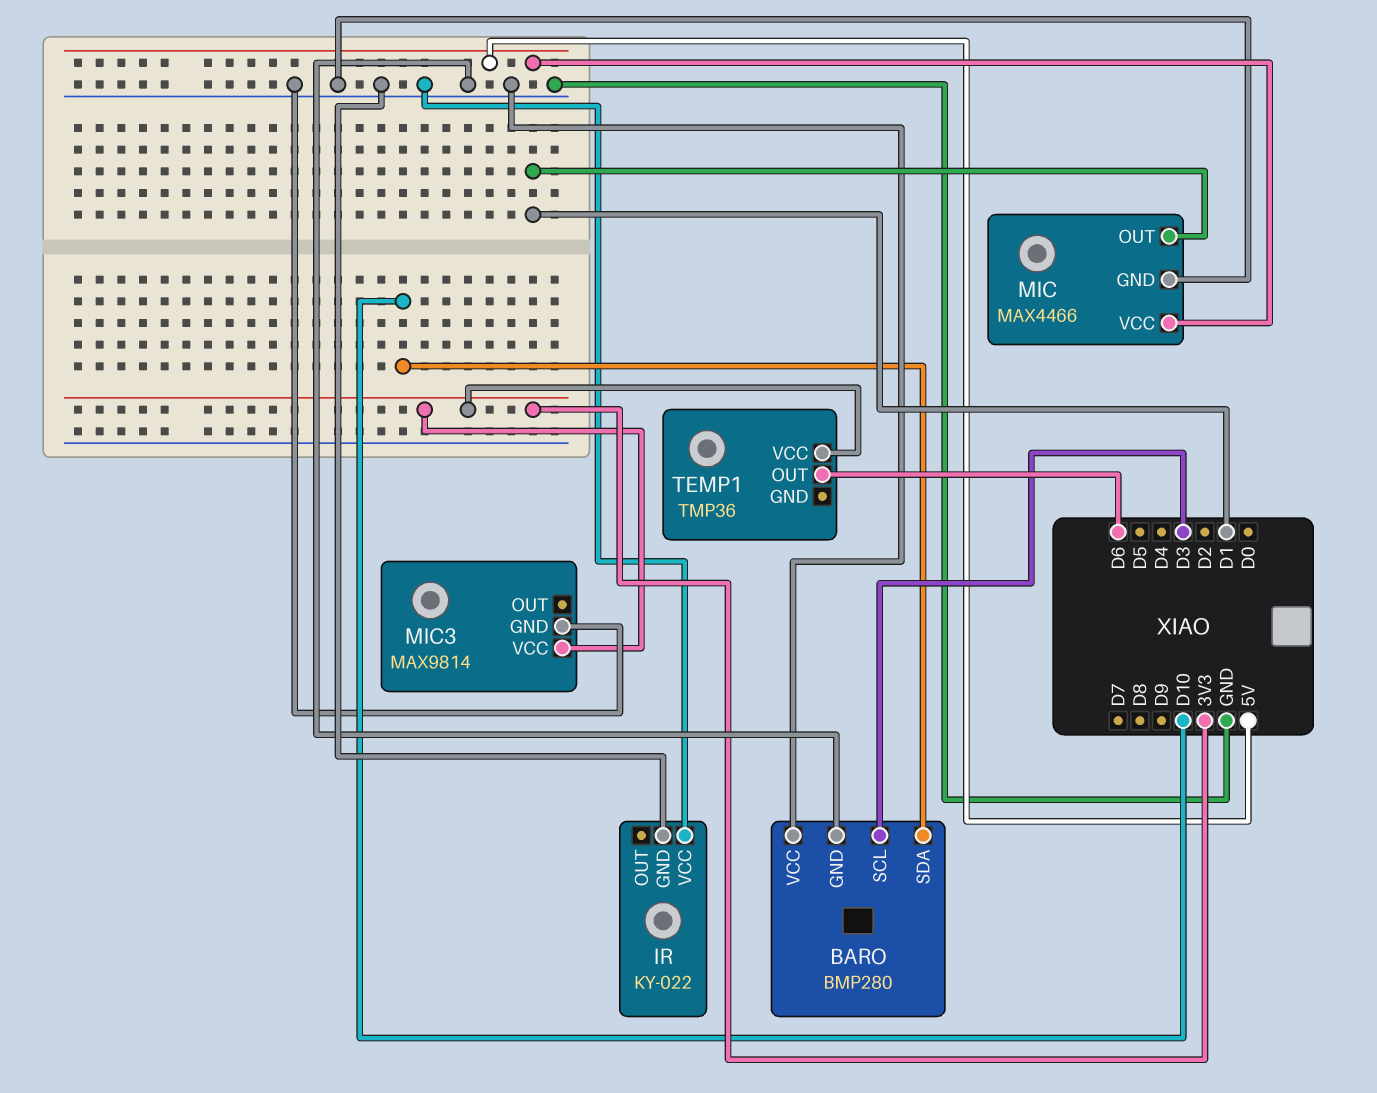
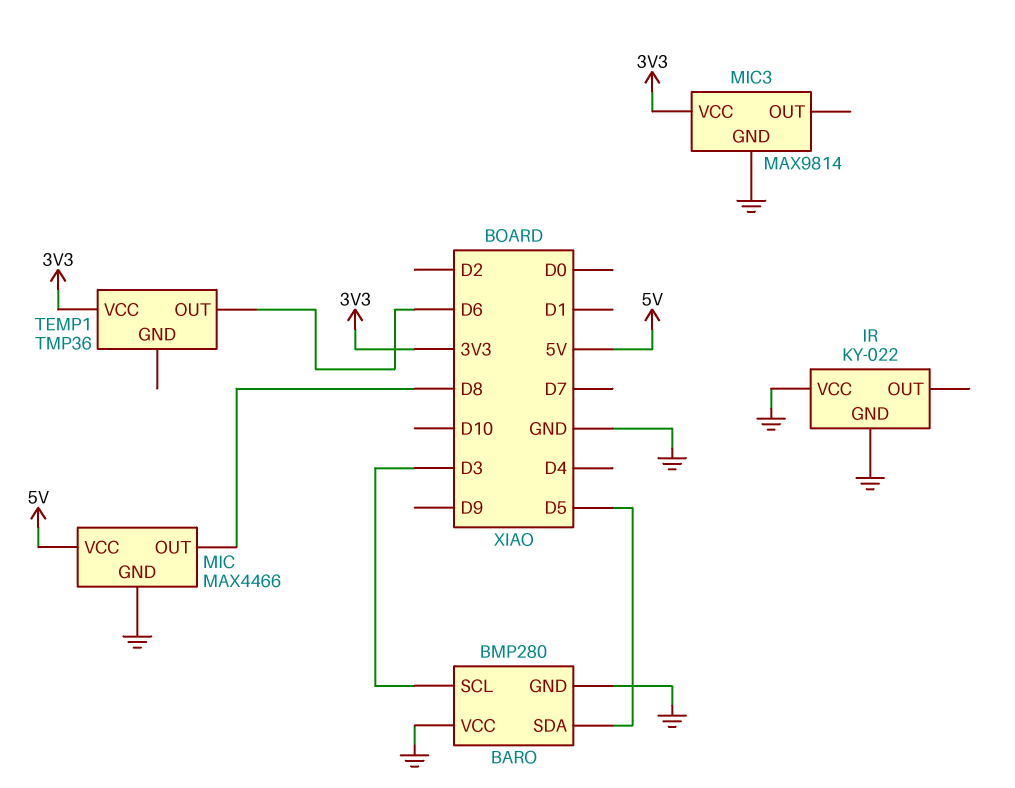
BARO pin SDA: D10 -> D5
MIC pin OUT: D1 -> D8

